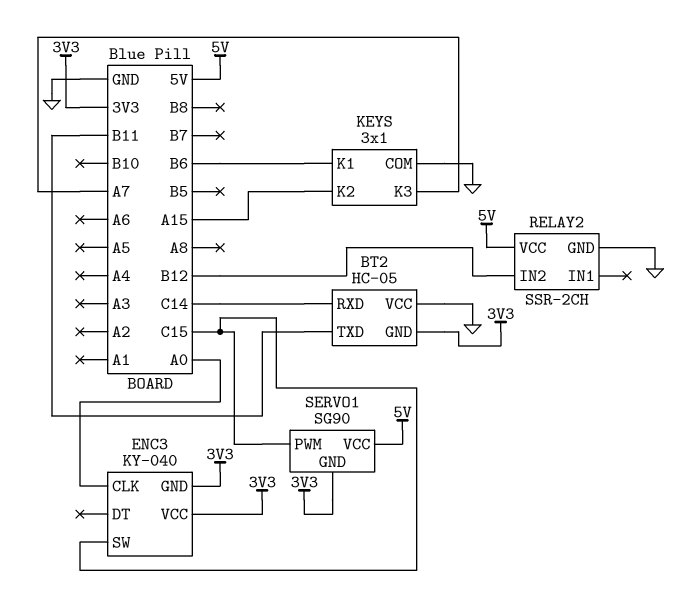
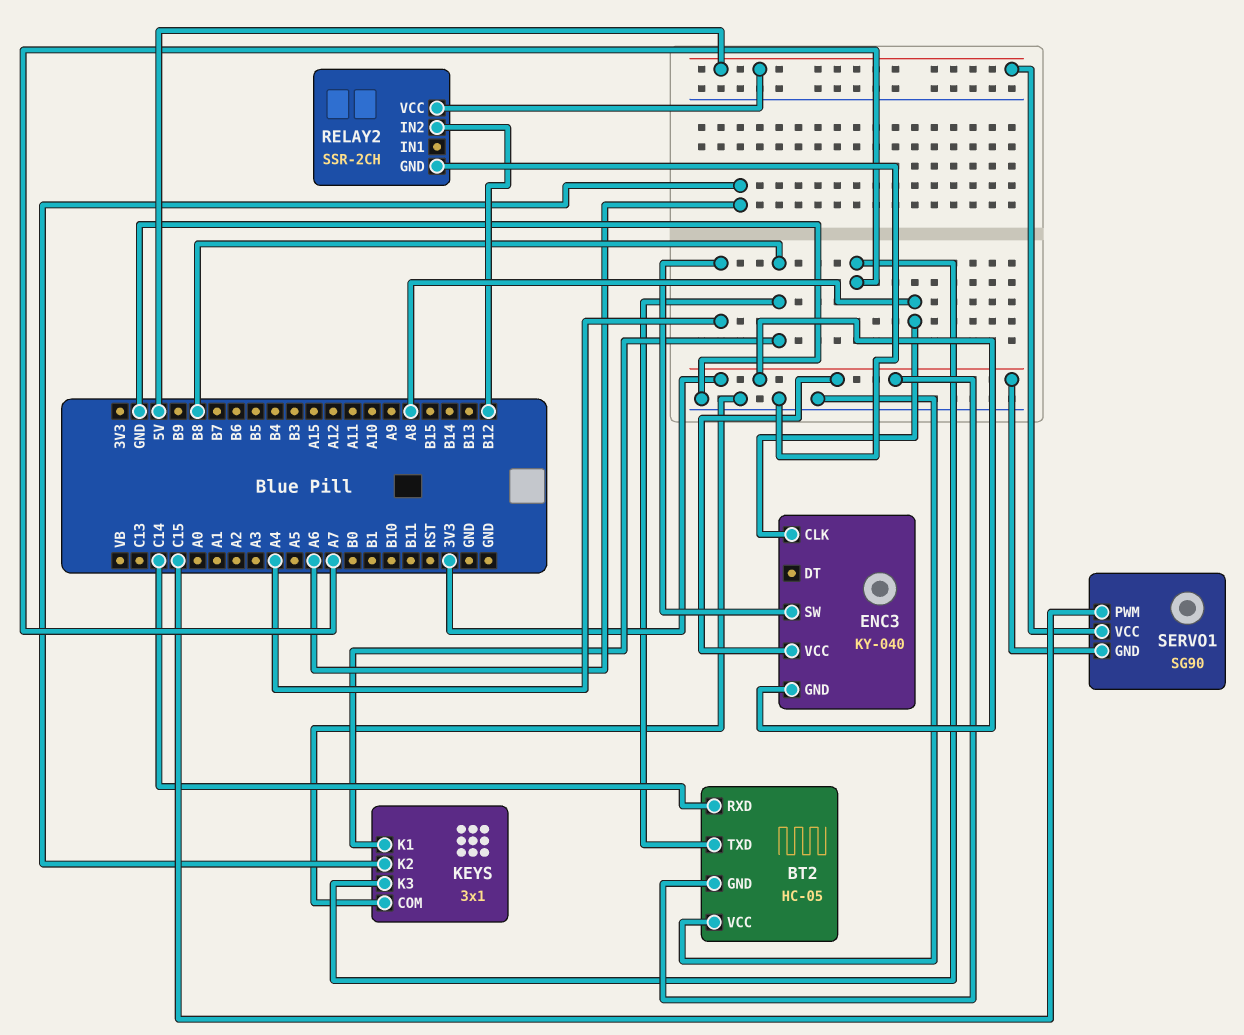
BT2 pin TXD: B11 -> B8
ENC3 pin CLK: A0 -> A8
ENC3 pin SW: C15 -> A4
KEYS pin K1: B6 -> B8
KEYS pin K2: A15 -> A6

